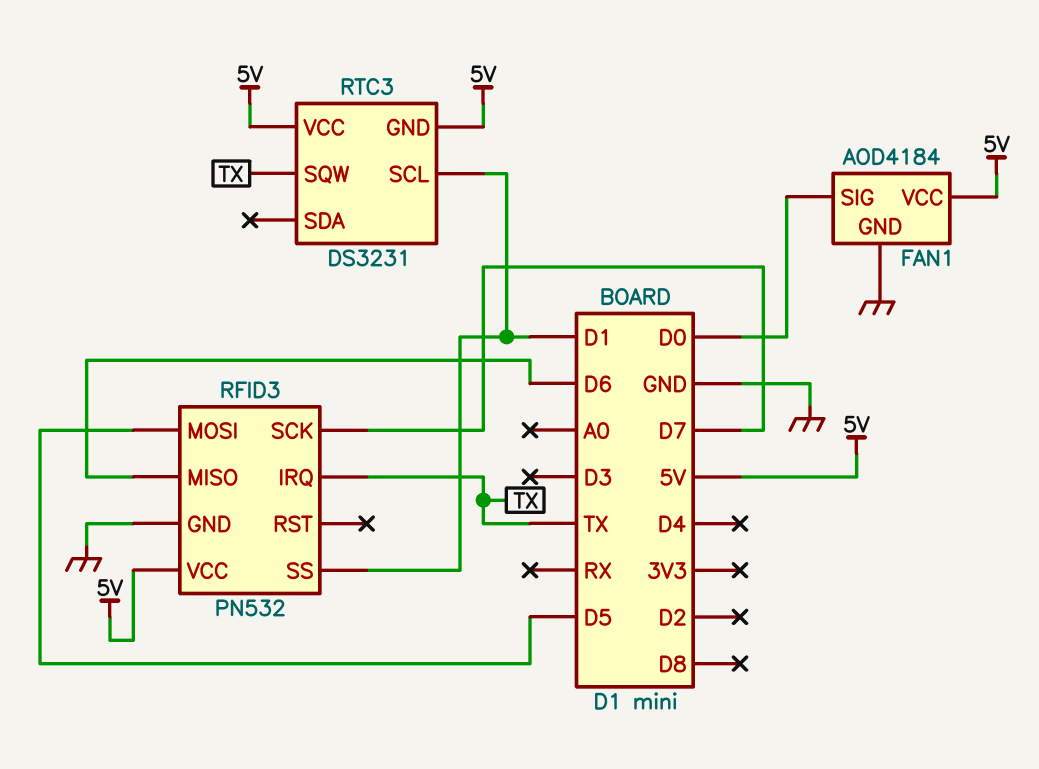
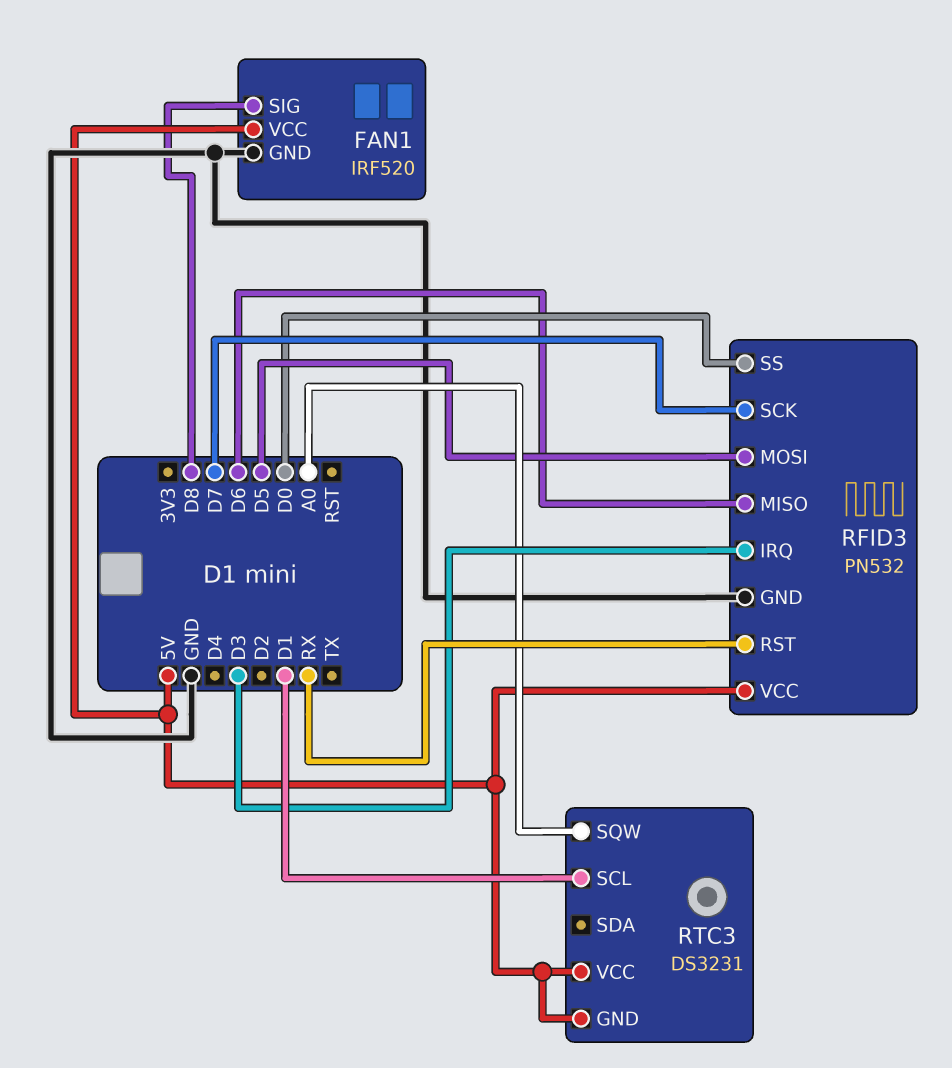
FAN1: AOD4184 -> IRF520
FAN1 pin SIG: D0 -> D8
RFID3 pin IRQ: TX -> D3
RFID3 pin RST: none -> RX
RFID3 pin SS: D1 -> D0
RTC3 pin SQW: TX -> A0

